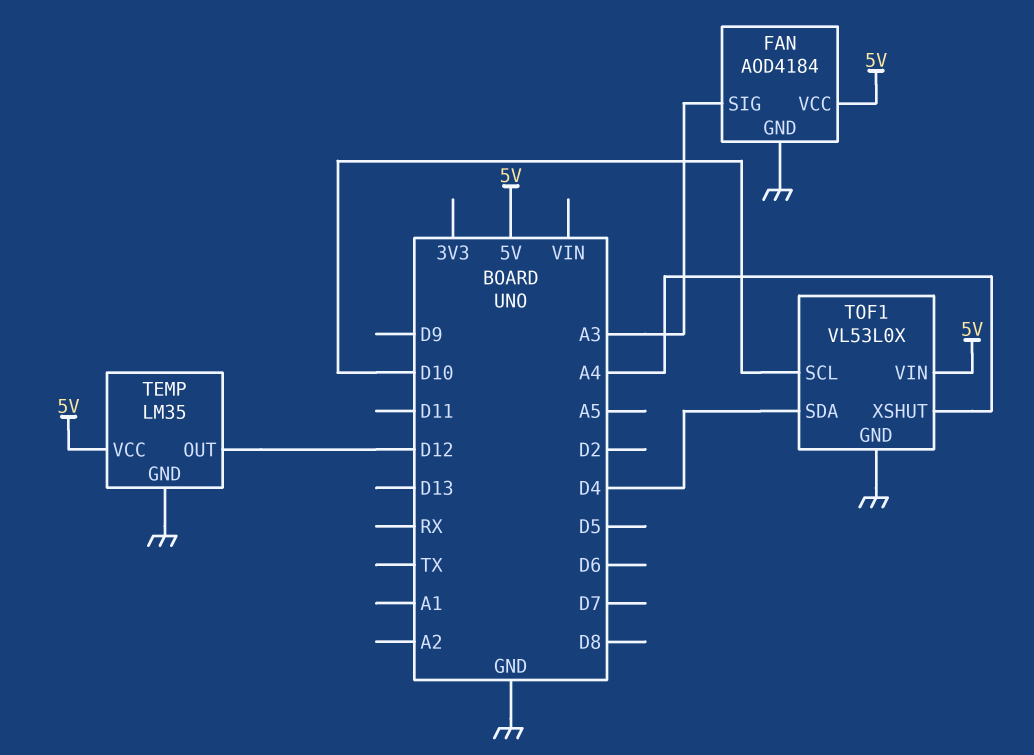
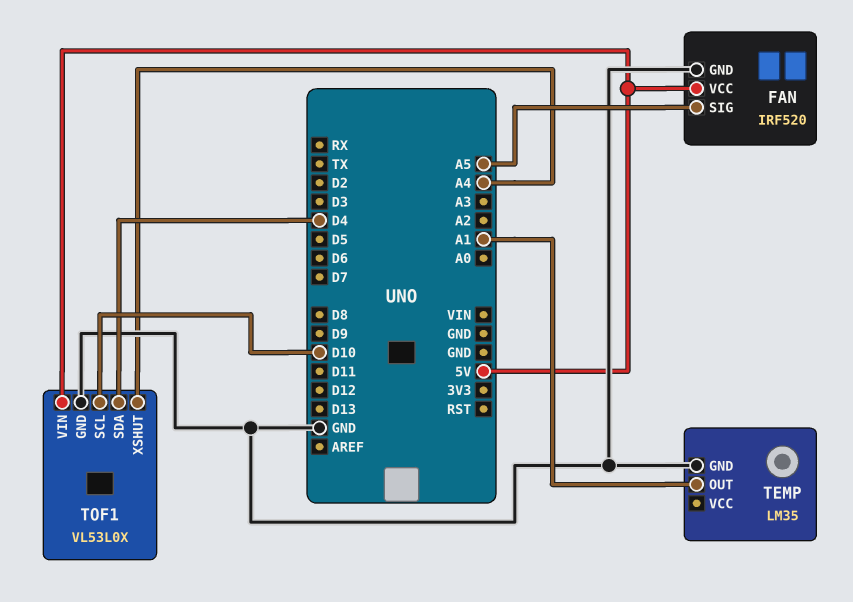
FAN: AOD4184 -> IRF520
FAN pin SIG: A3 -> A5
TEMP pin OUT: D12 -> A1
TEMP pin VCC: 5V -> none

